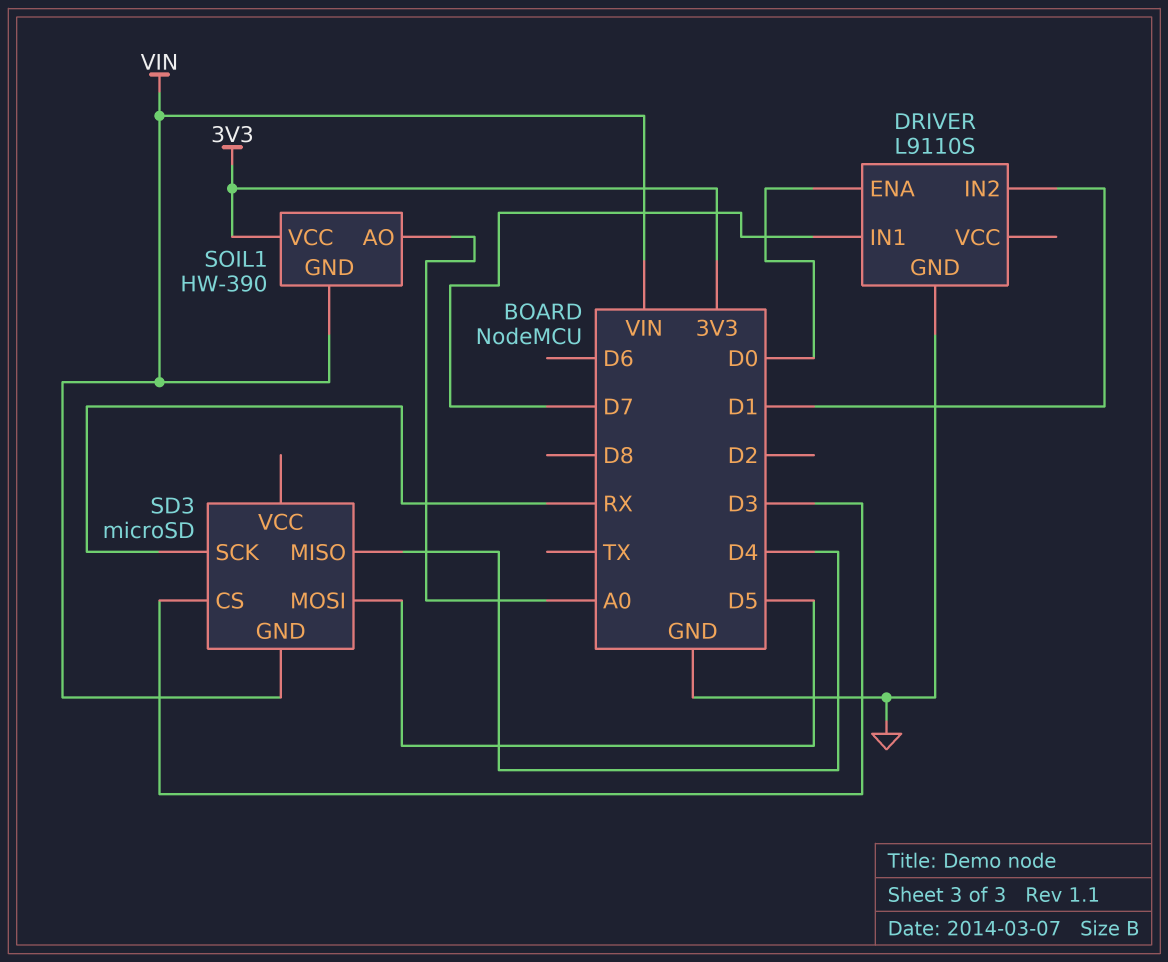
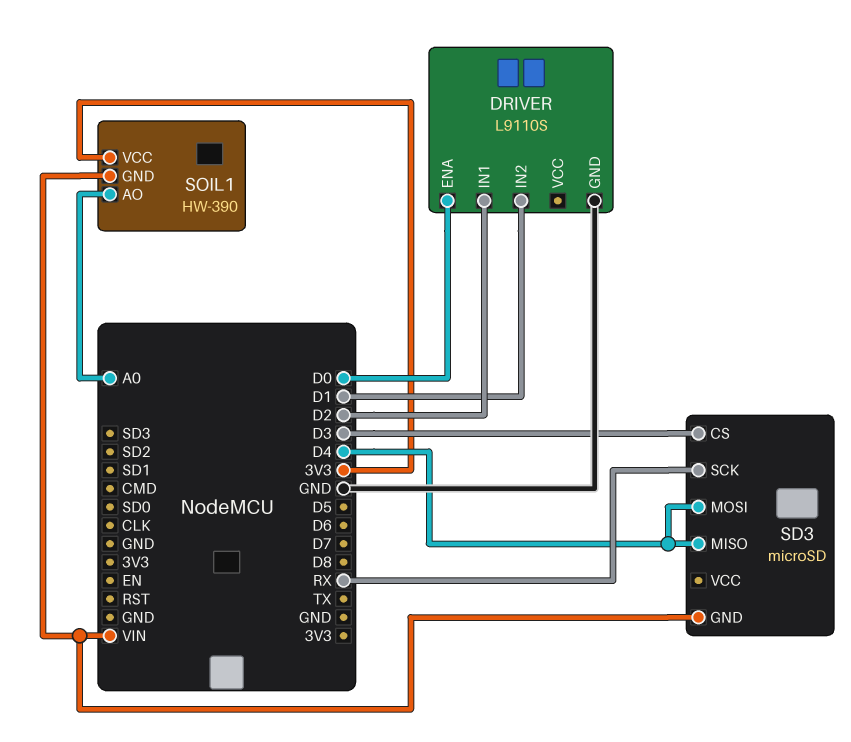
DRIVER pin IN1: D7 -> D2
SD3 pin MOSI: D5 -> D4

